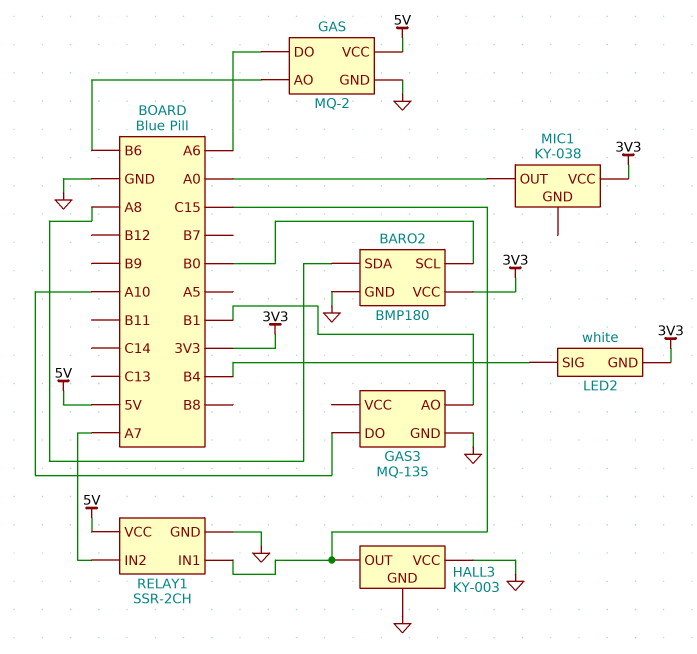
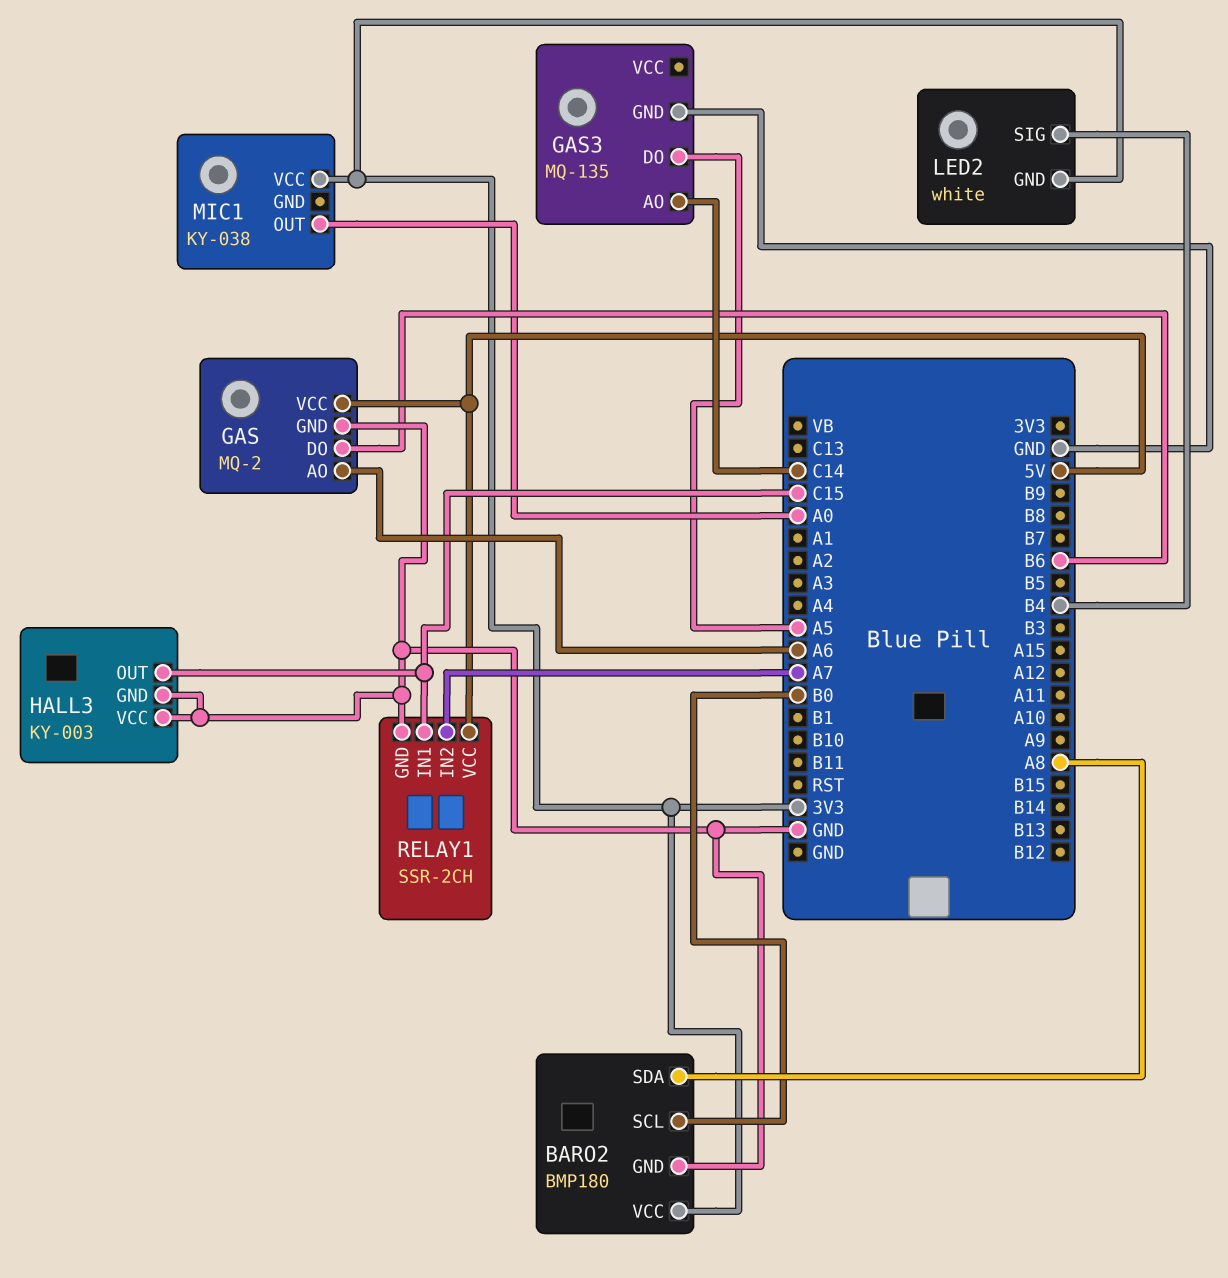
GAS pin AO: B6 -> A6
GAS pin DO: A6 -> B6
GAS3 pin AO: B1 -> C14
GAS3 pin DO: A10 -> A5

